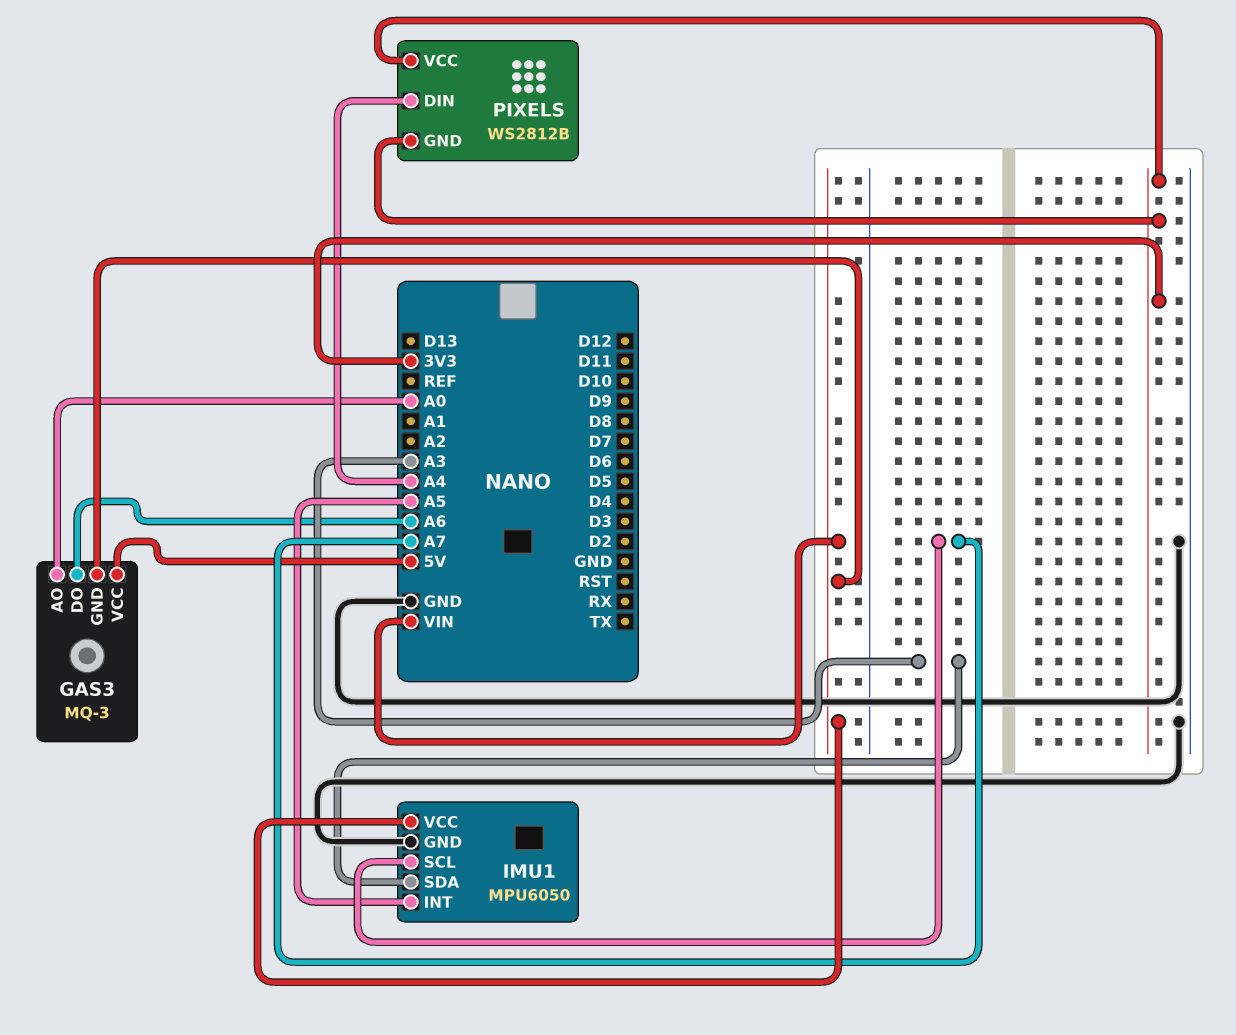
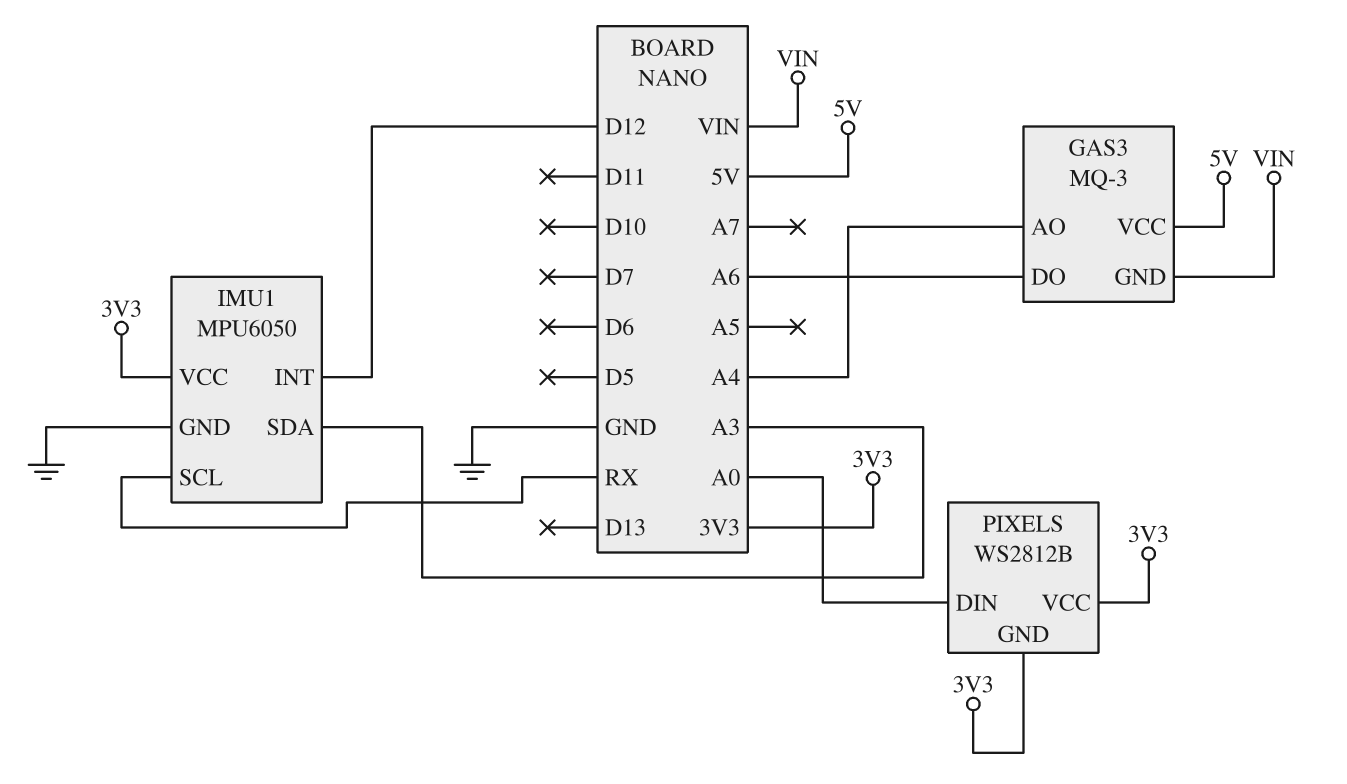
GAS3 pin AO: A0 -> A4
IMU1 pin INT: A5 -> D12
IMU1 pin SCL: A7 -> RX
IMU1 pin VCC: VIN -> 3V3
PIXELS pin DIN: A4 -> A0

